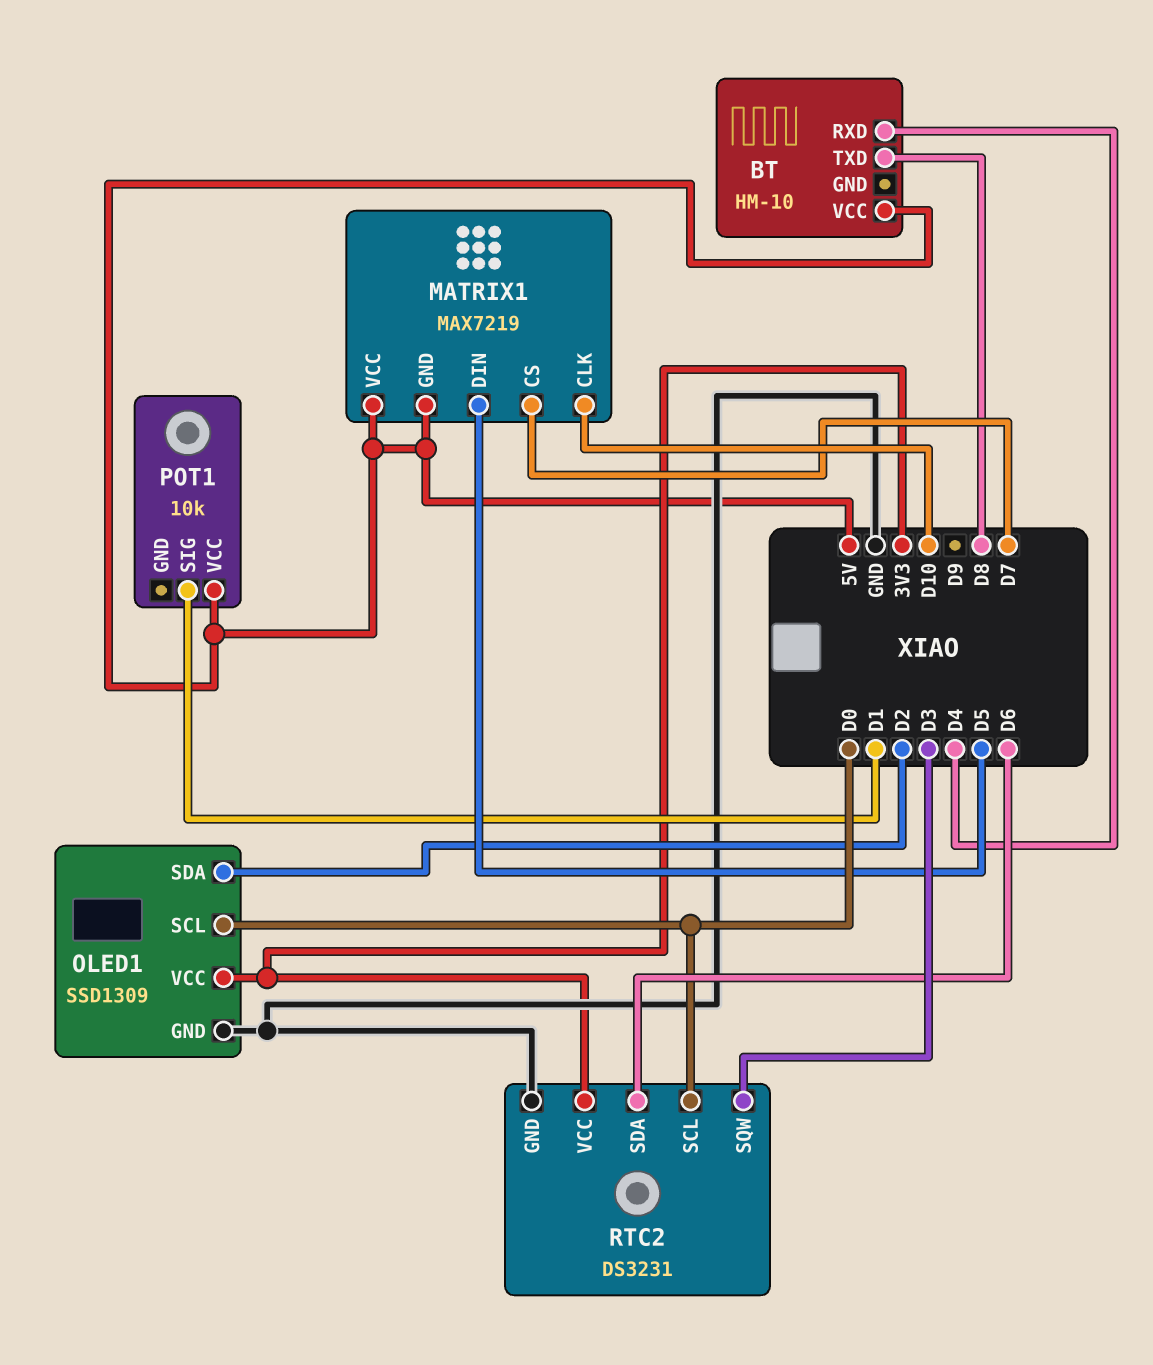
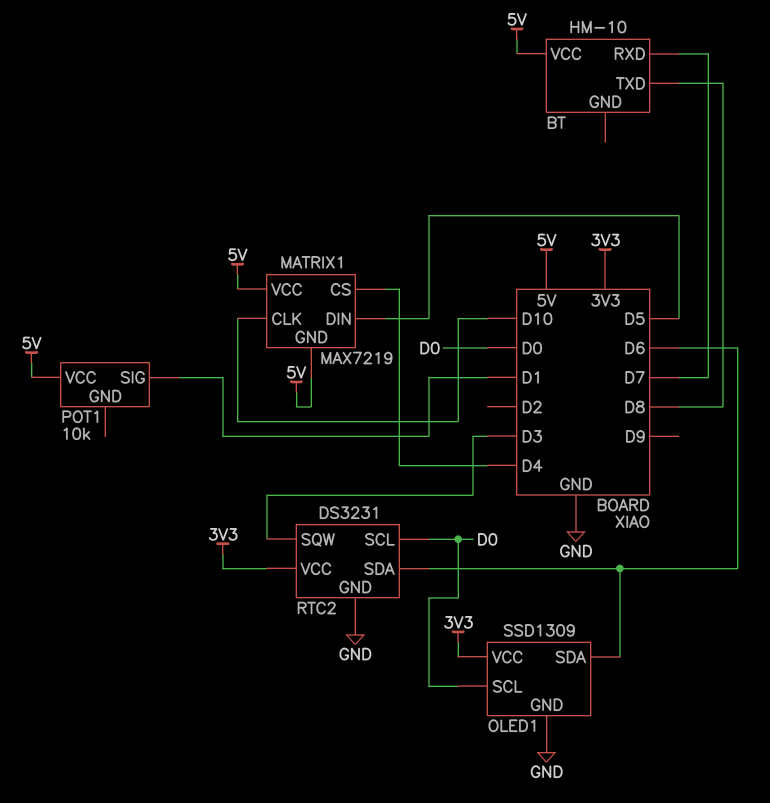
BT pin RXD: D4 -> D7
MATRIX1 pin CS: D7 -> D4
OLED1 pin SDA: D2 -> D6

